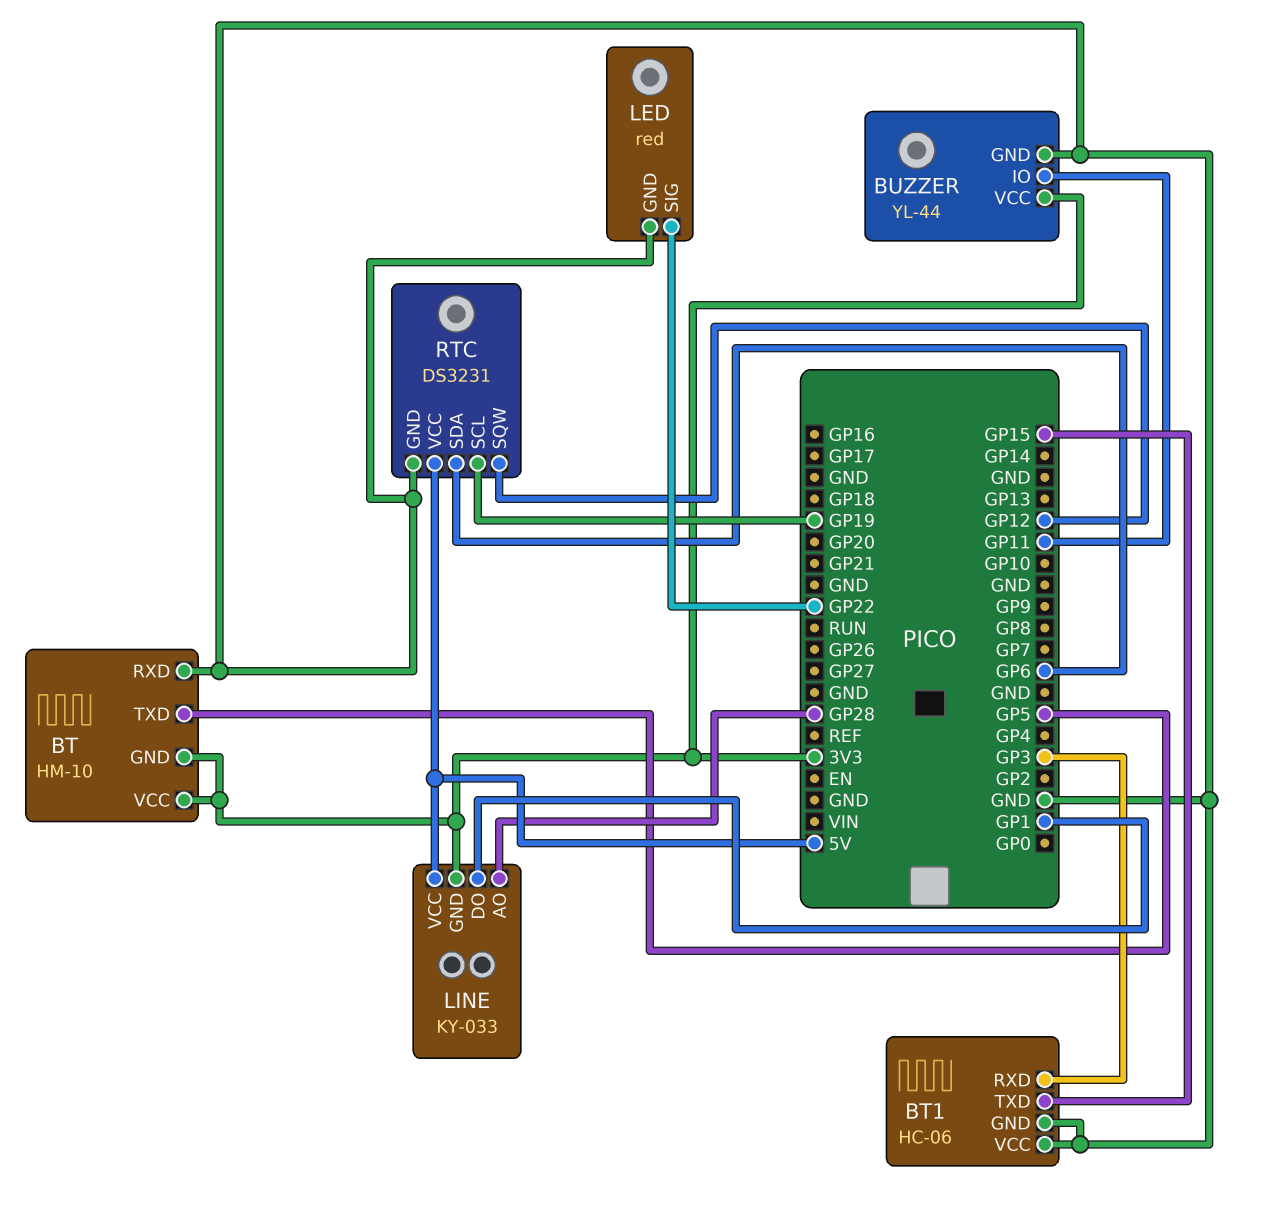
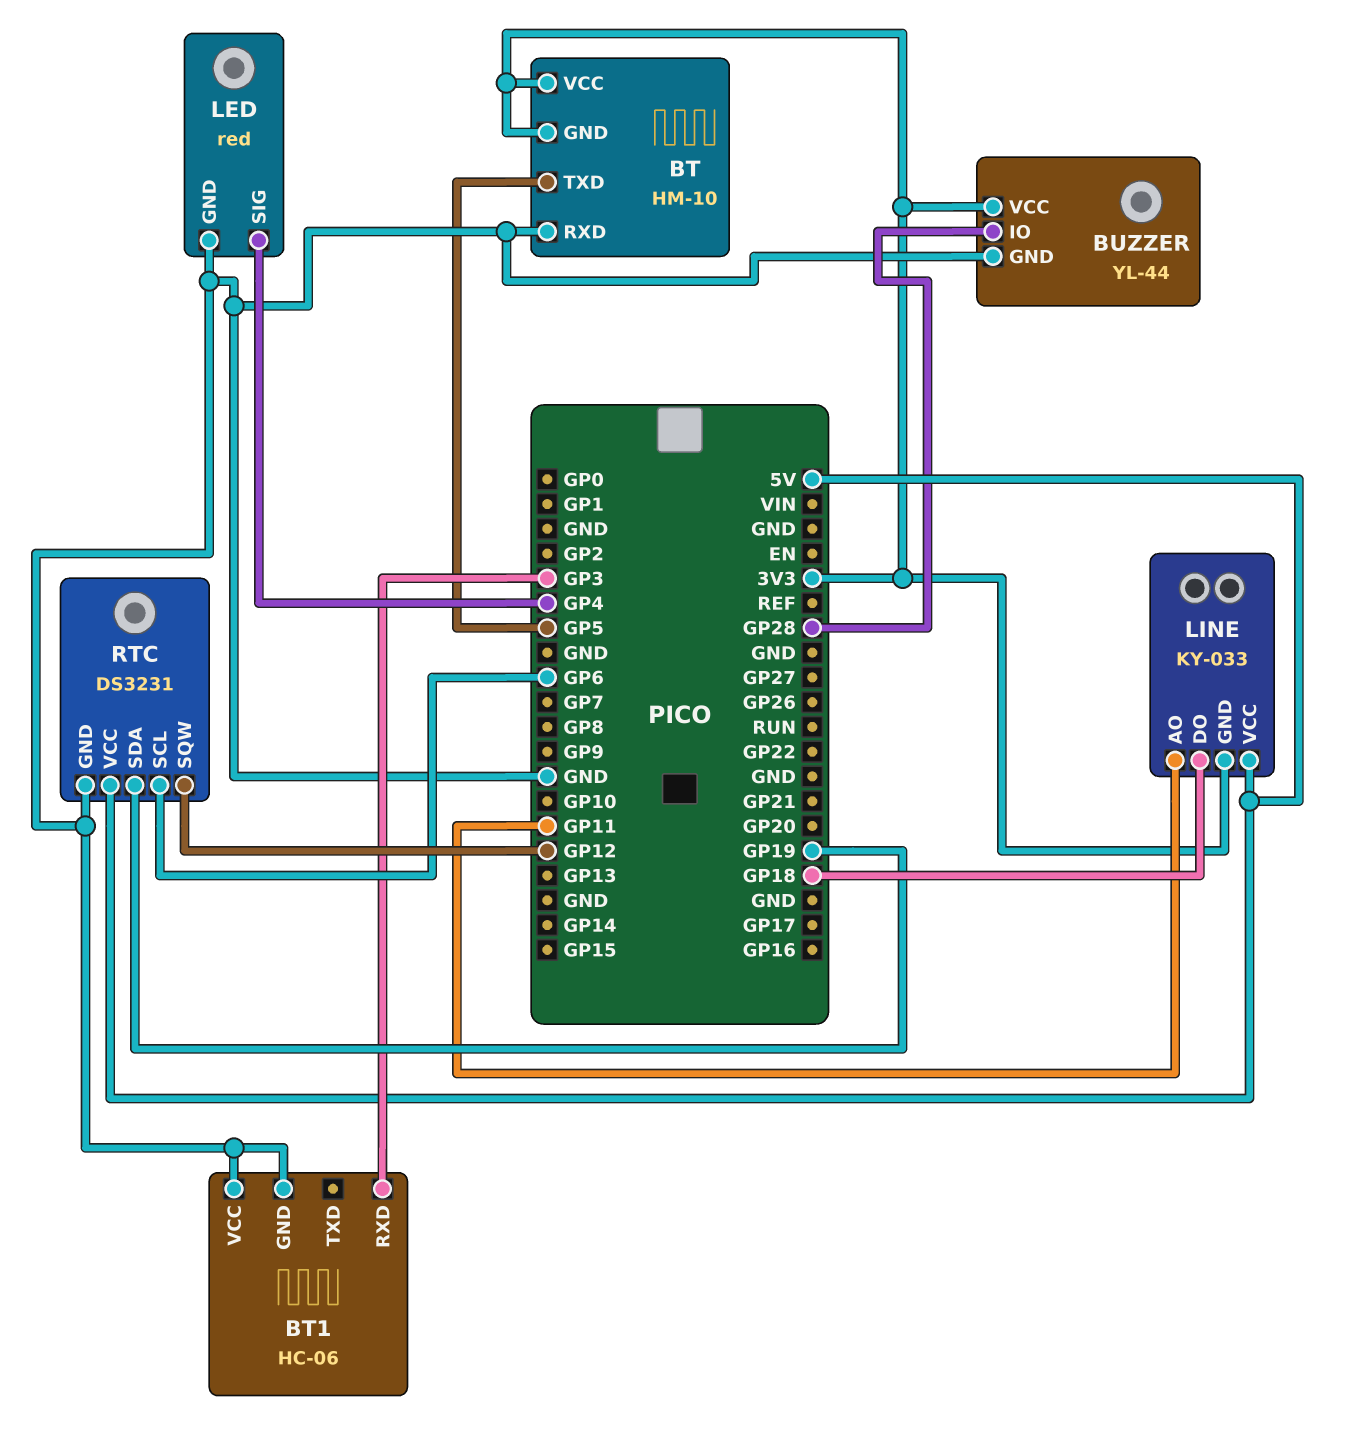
BT1 pin TXD: GP15 -> none
BUZZER pin IO: GP11 -> GP28
LED pin SIG: GP22 -> GP4
LINE pin AO: GP28 -> GP11
LINE pin DO: GP1 -> GP18
RTC pin SCL: GP19 -> GP6
RTC pin SDA: GP6 -> GP19

